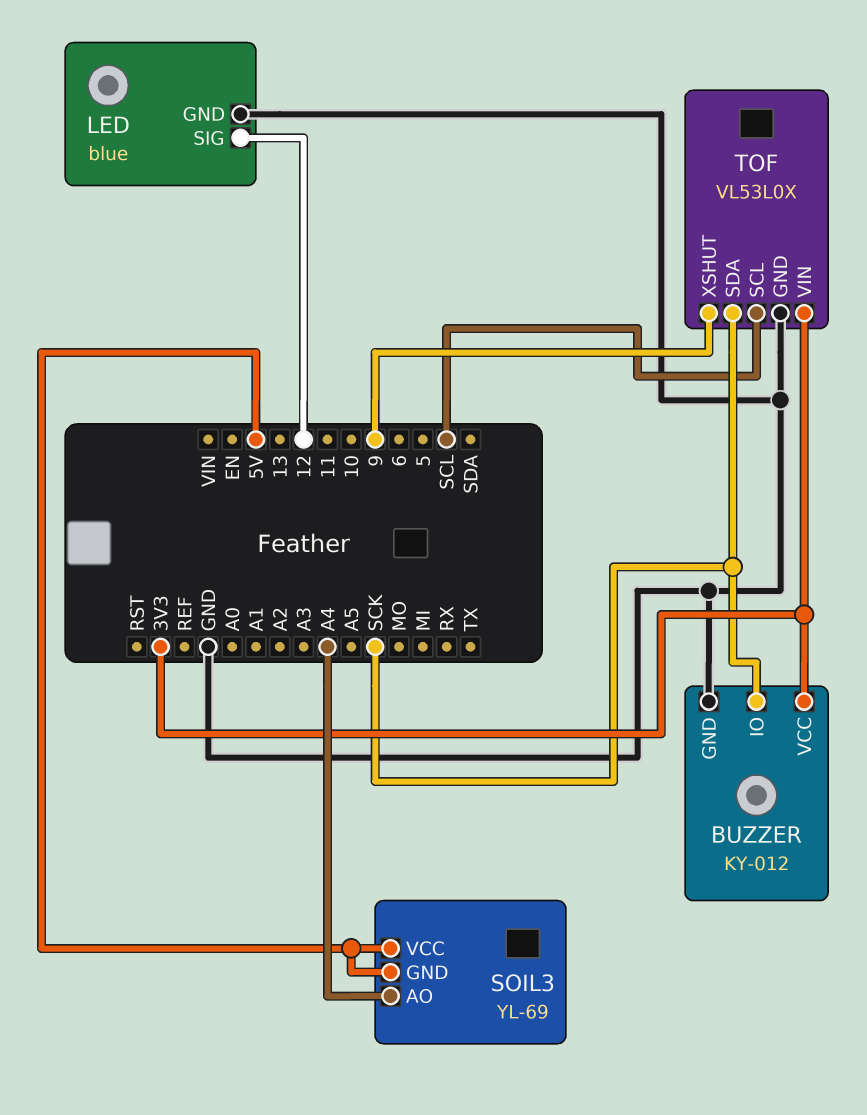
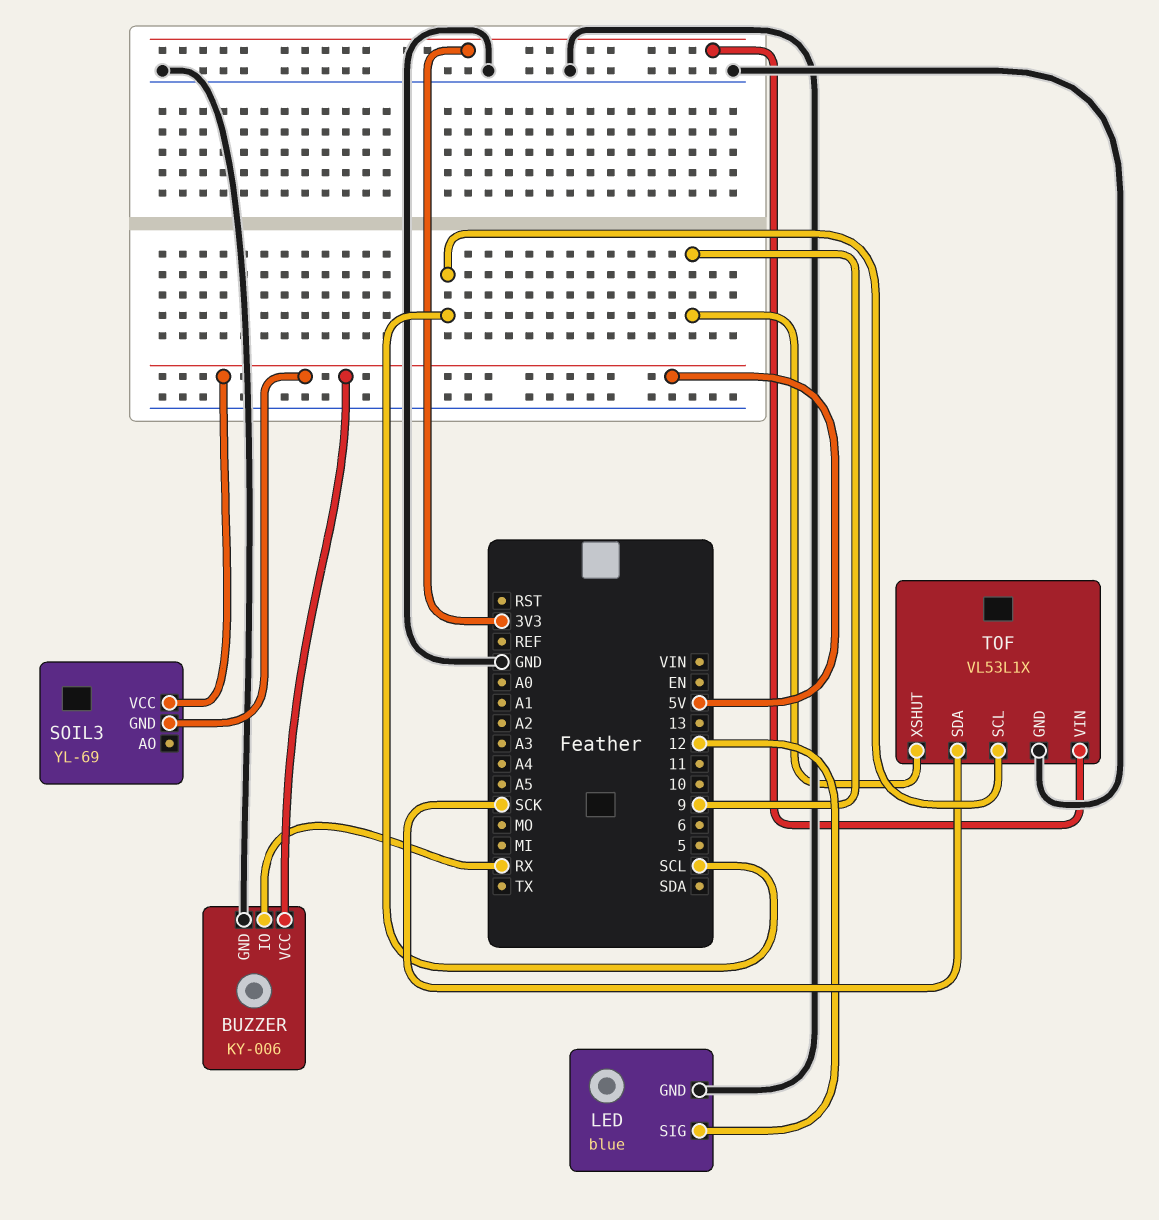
BUZZER: KY-012 -> KY-006
BUZZER pin IO: SCK -> RX
BUZZER pin VCC: 3V3 -> 5V
SOIL3 pin AO: A4 -> none
TOF: VL53L0X -> VL53L1X

